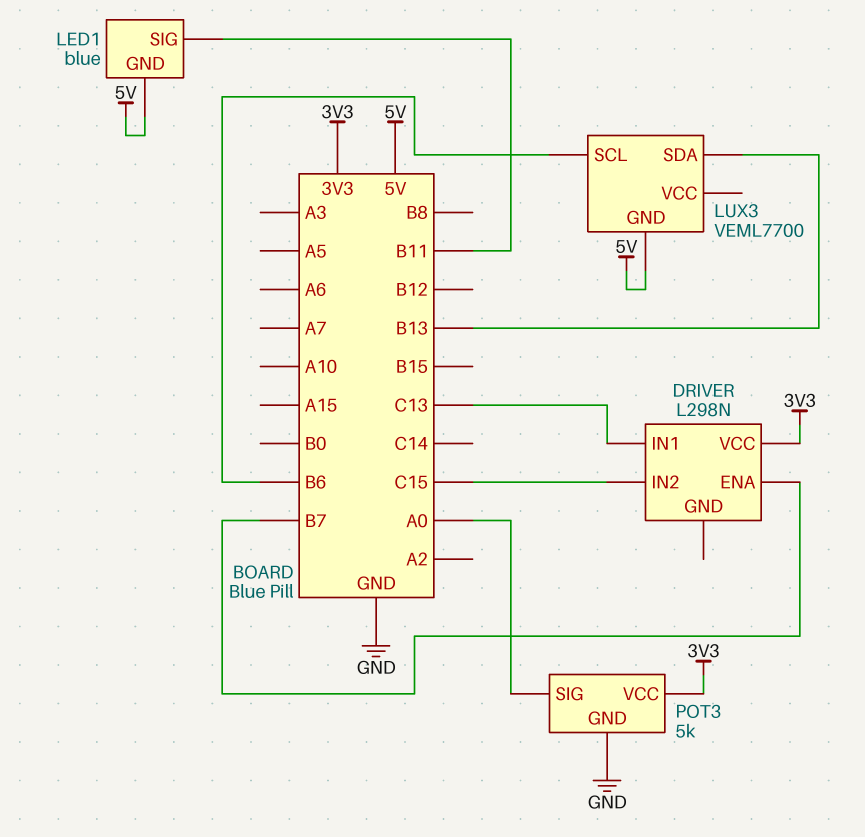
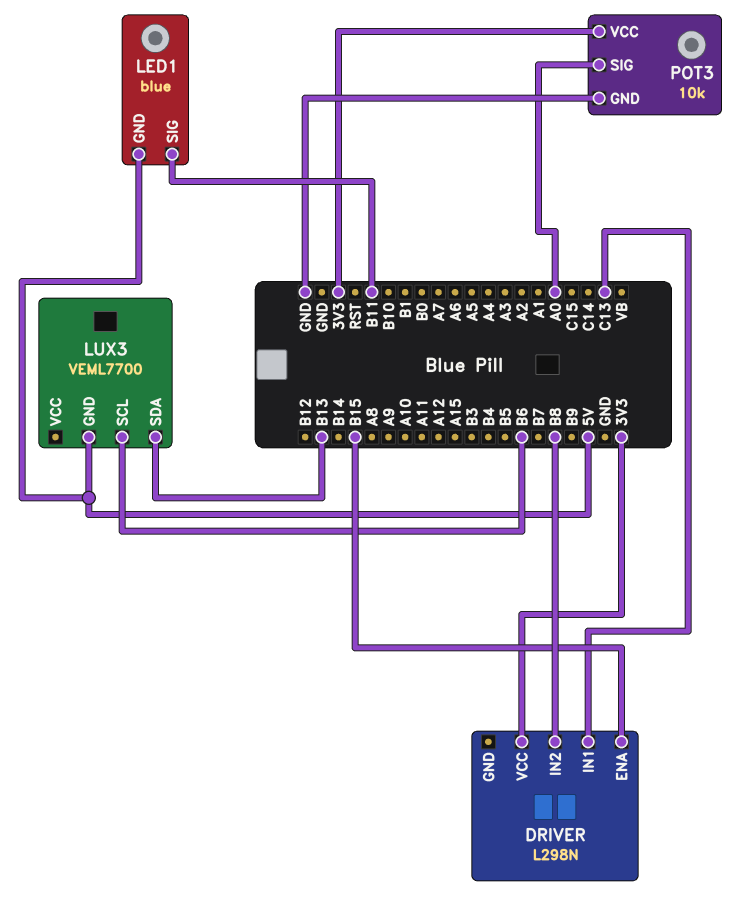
DRIVER pin ENA: B7 -> B15
DRIVER pin IN2: C15 -> B8
POT3: 5k -> 10k

